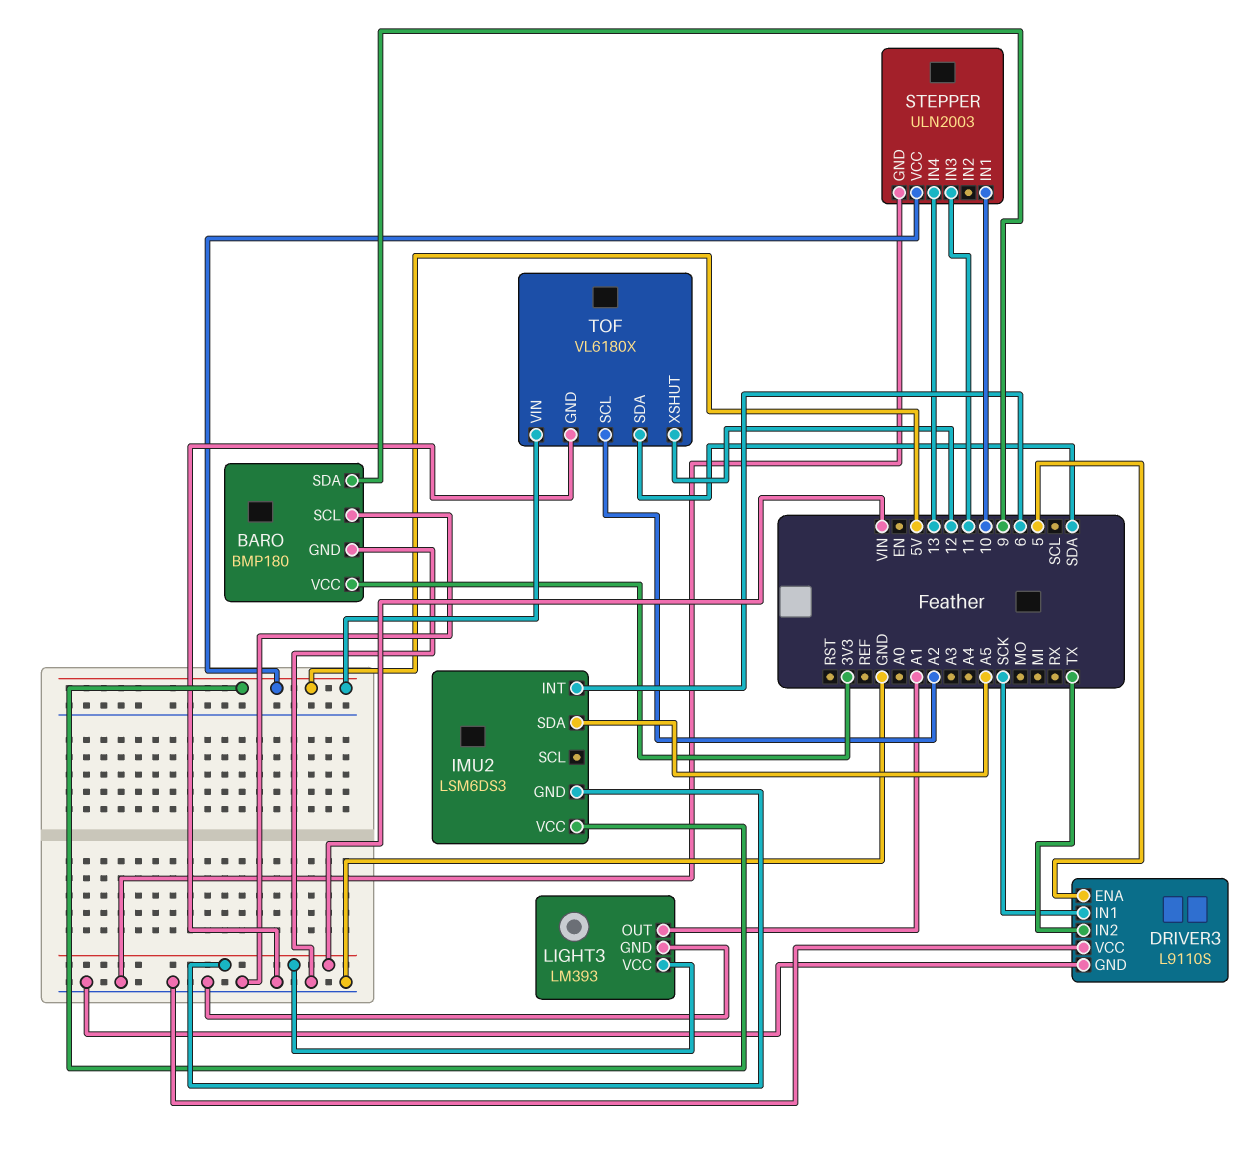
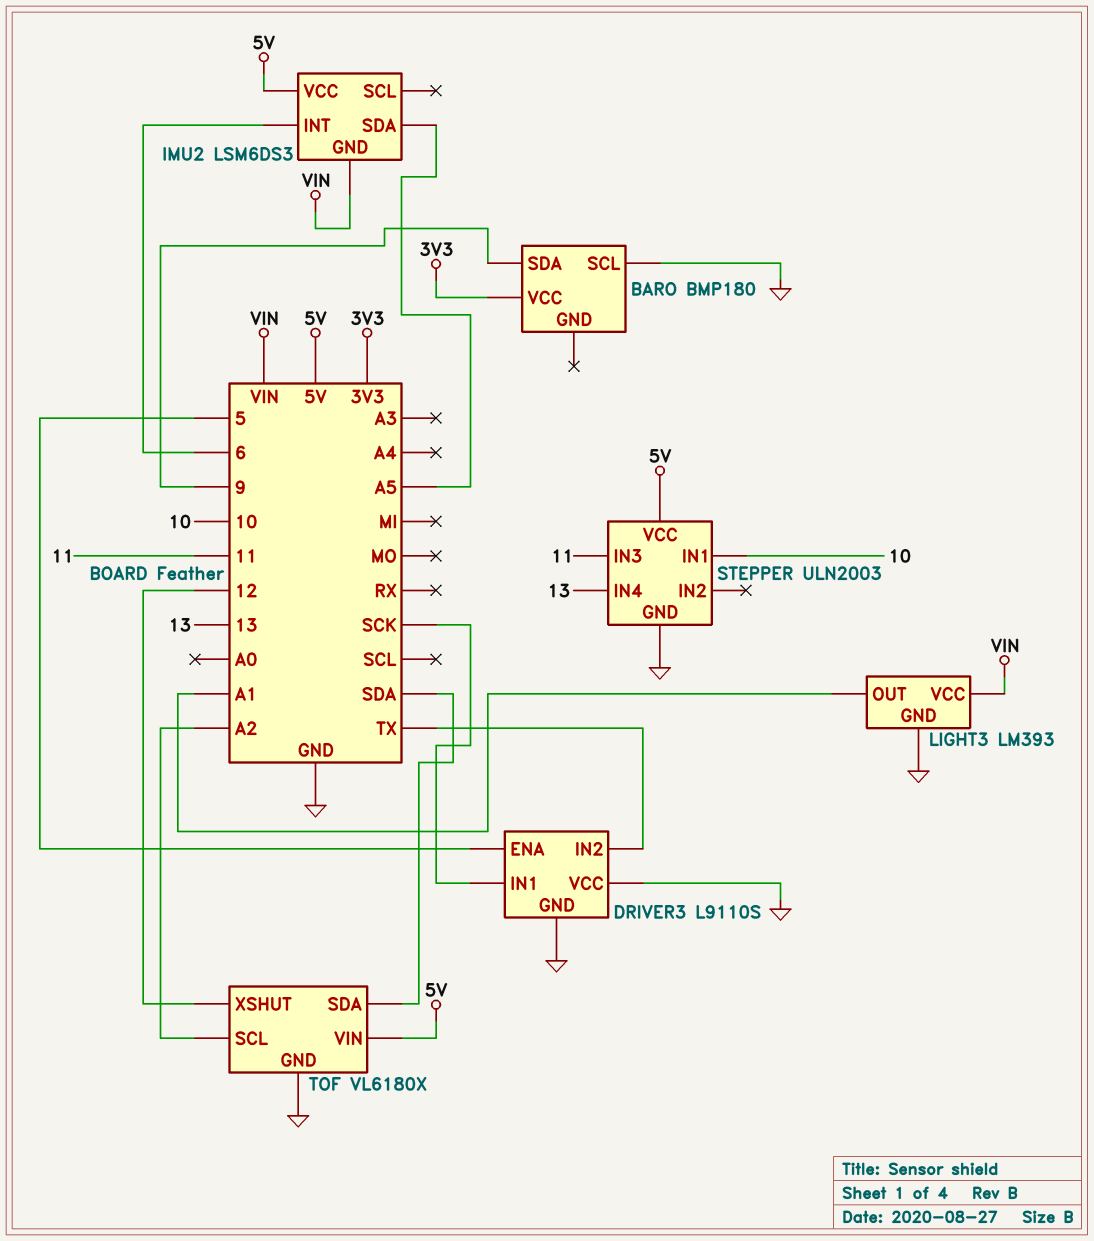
BARO pin GND: GND -> none

